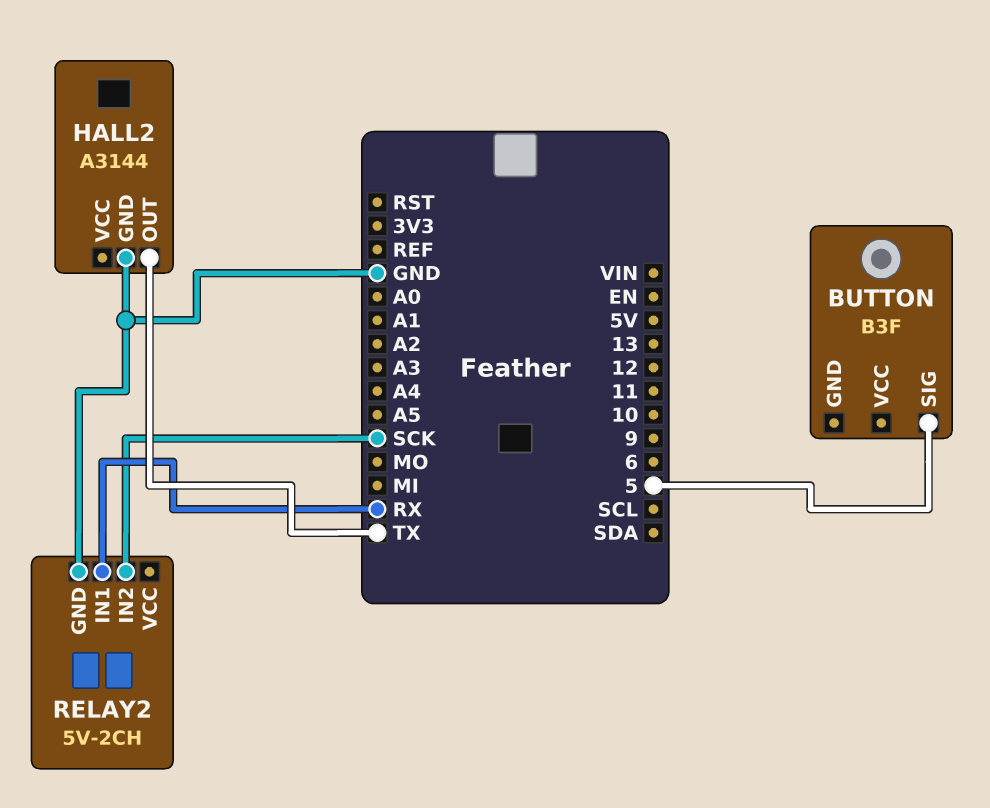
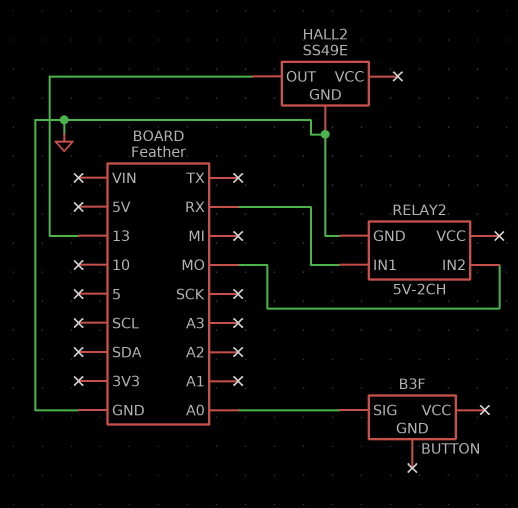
BUTTON pin SIG: 5 -> A0
HALL2: A3144 -> SS49E
HALL2 pin OUT: TX -> 13
RELAY2 pin IN2: SCK -> MO

